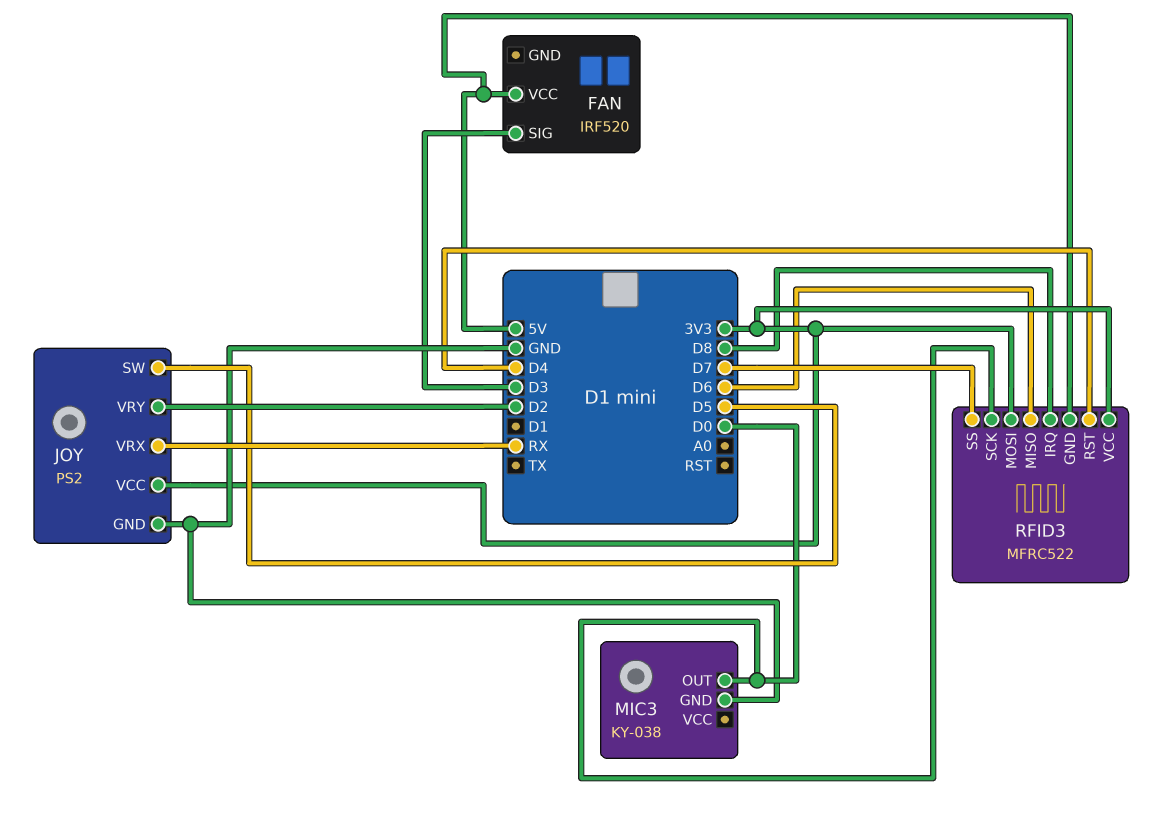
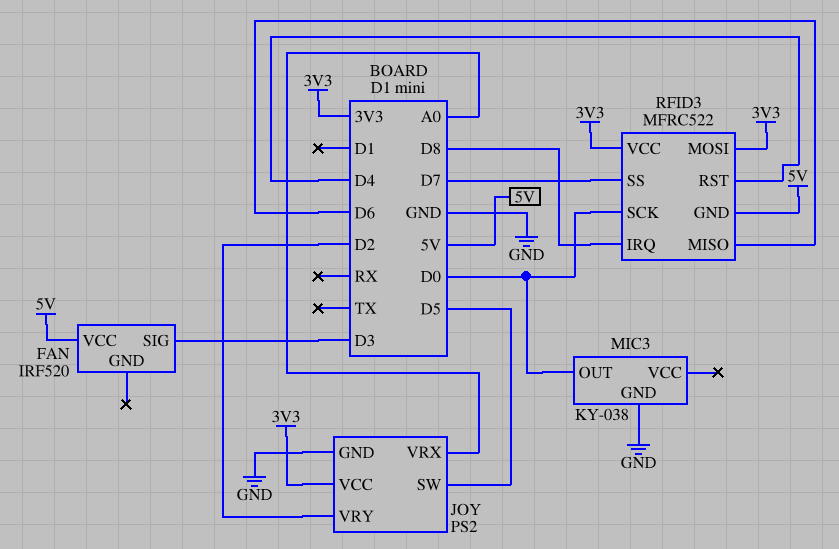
JOY pin VRX: RX -> A0

